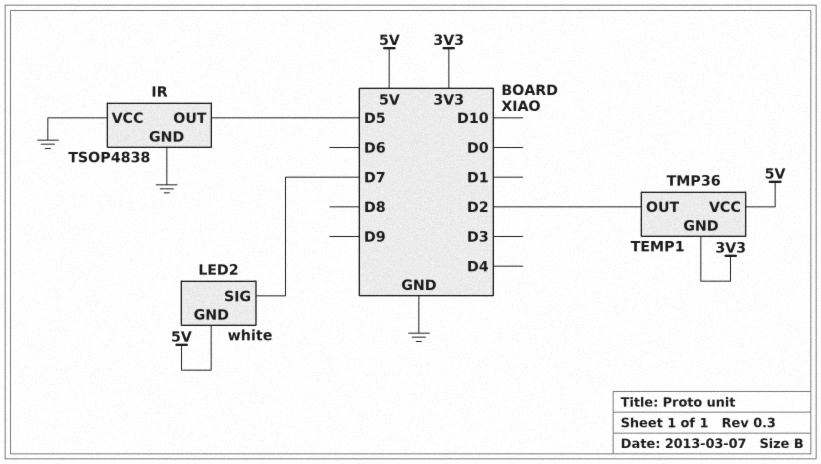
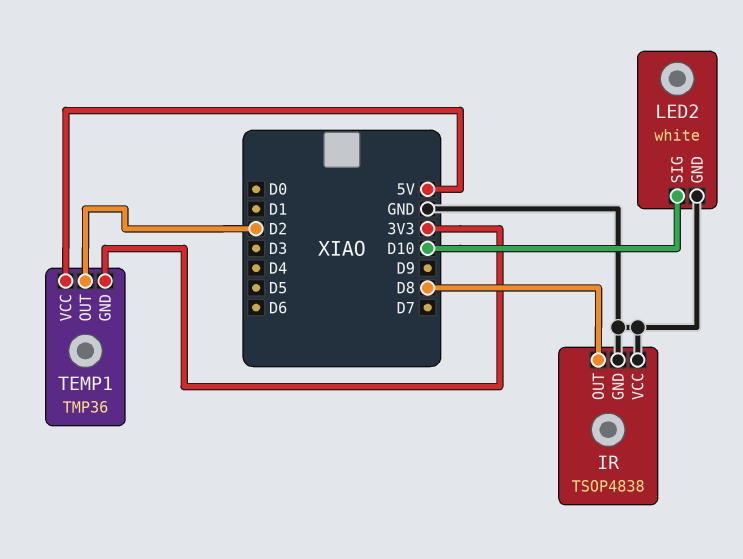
IR pin OUT: D5 -> D8
LED2 pin GND: 5V -> GND
LED2 pin SIG: D7 -> D10

